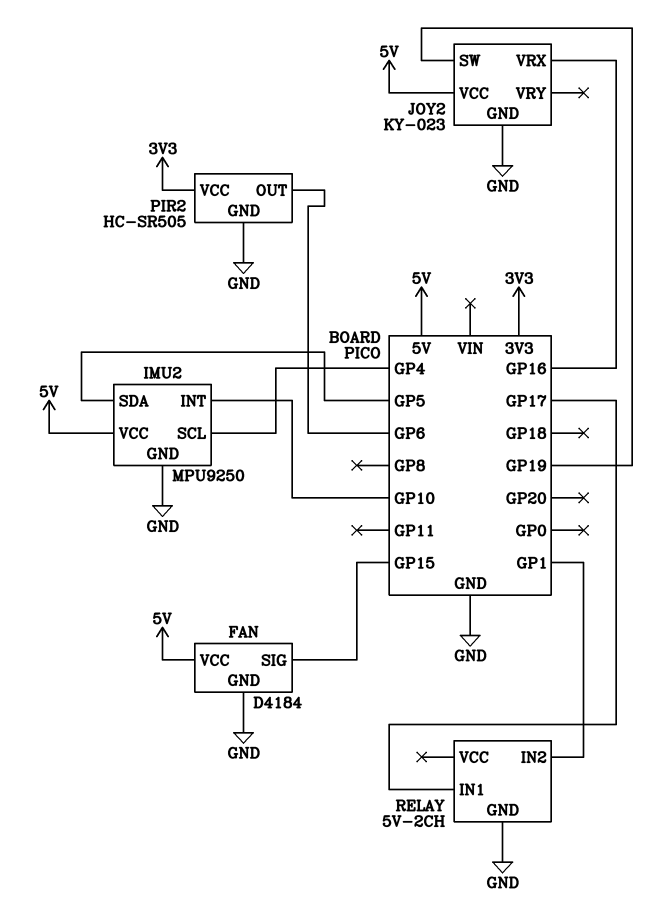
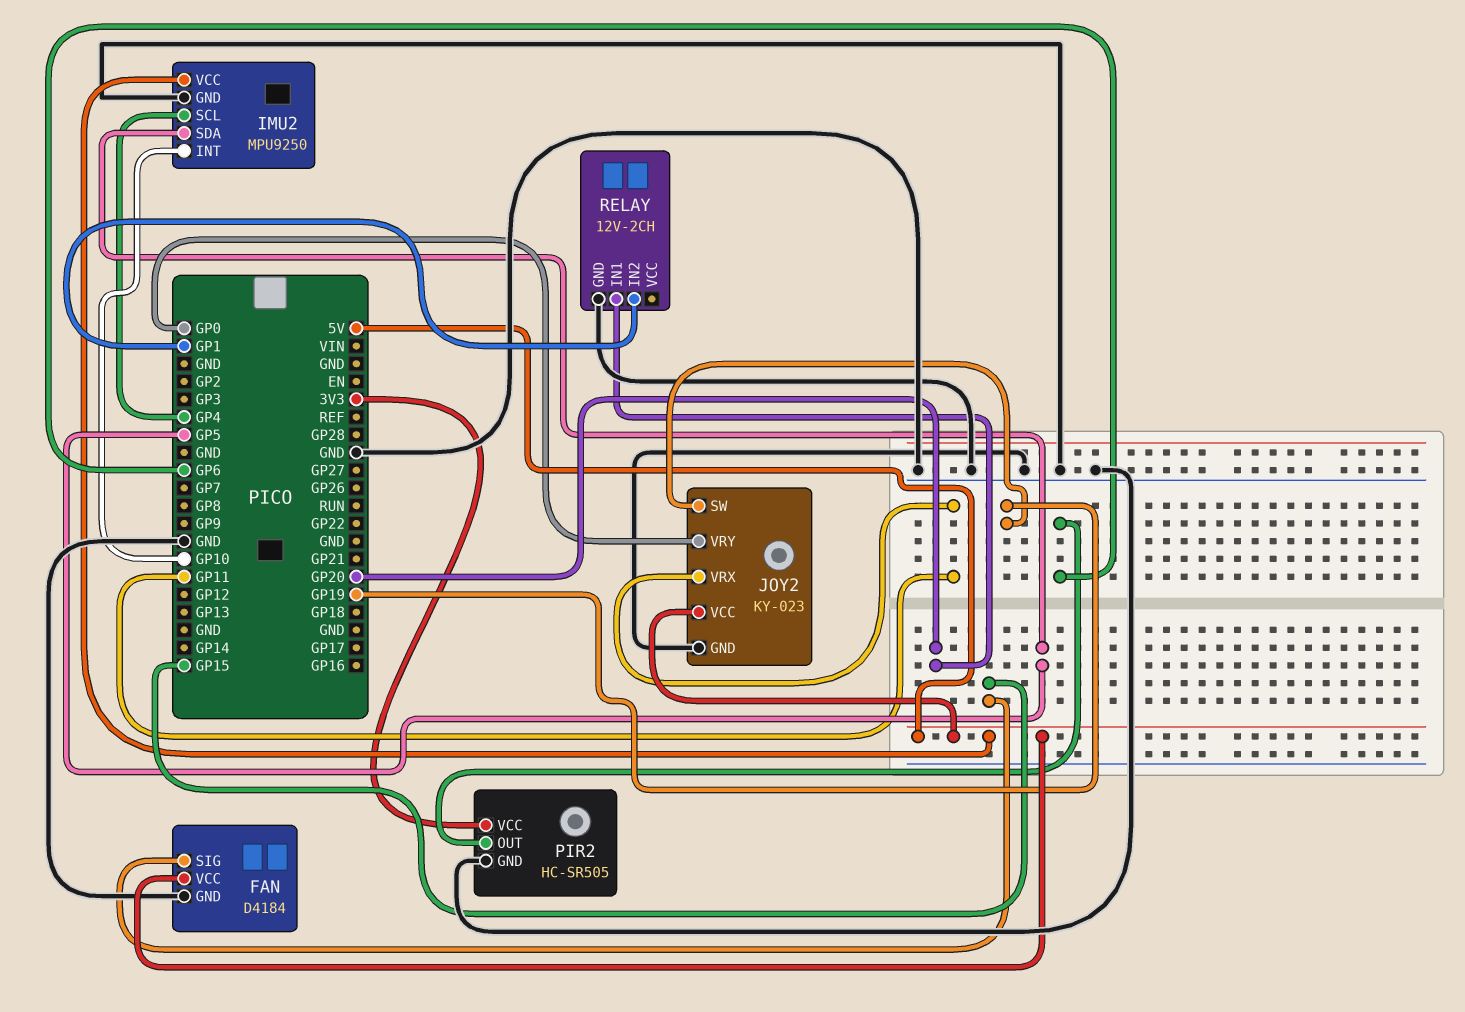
JOY2 pin VRX: GP16 -> GP11
JOY2 pin VRY: none -> GP0
RELAY: 5V-2CH -> 12V-2CH
RELAY pin IN1: GP17 -> GP20

